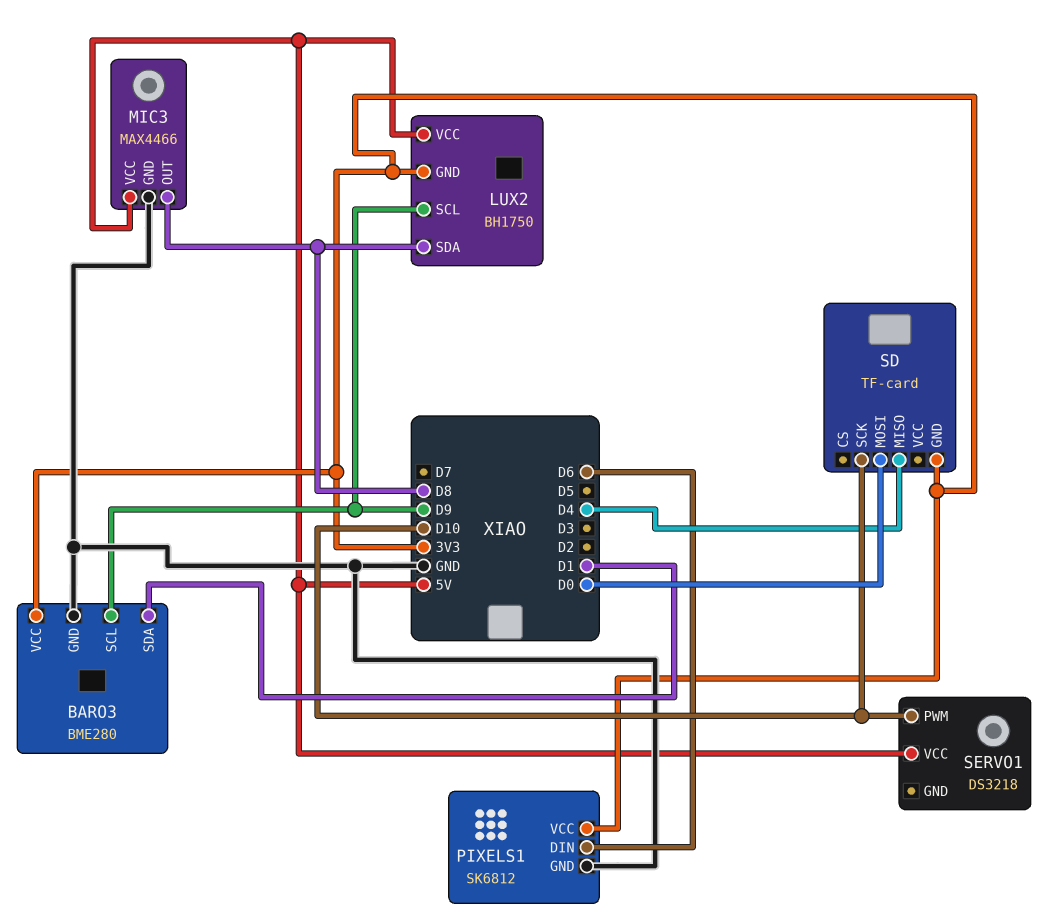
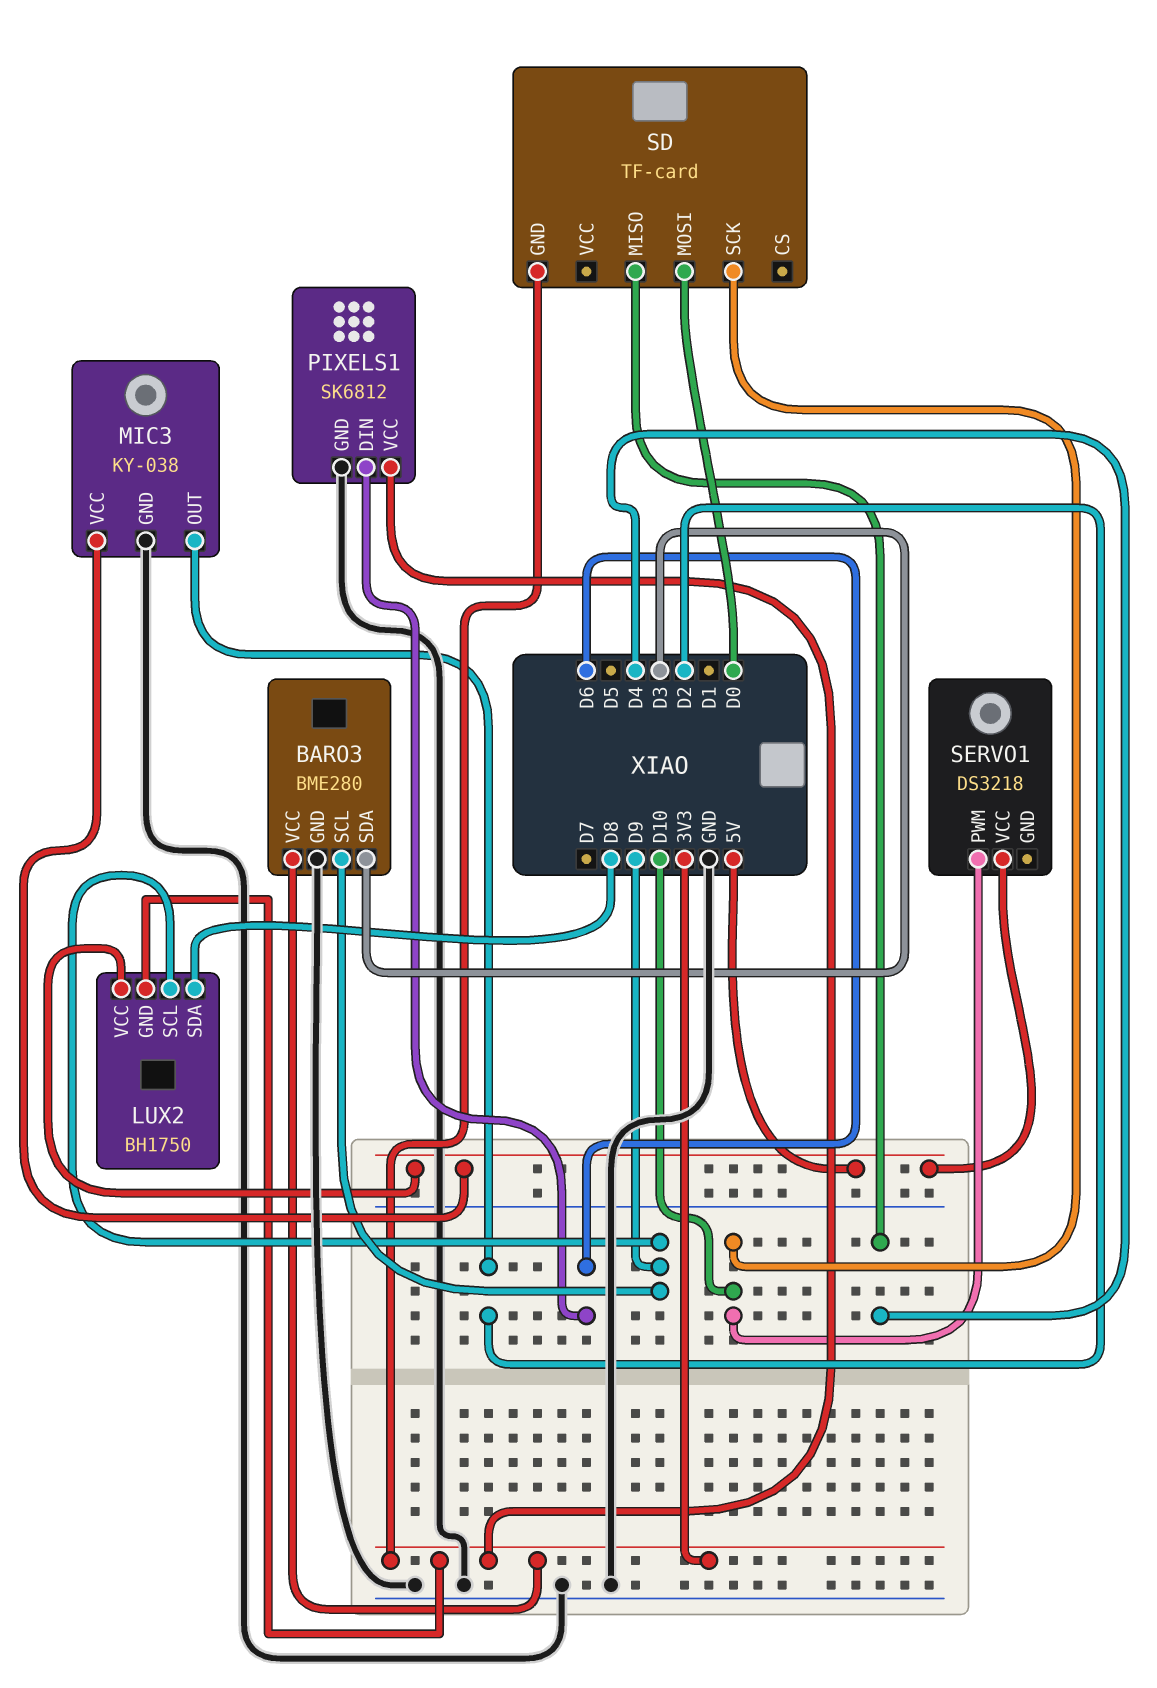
BARO3 pin SDA: D1 -> D3
MIC3: MAX4466 -> KY-038
MIC3 pin OUT: D8 -> D2

